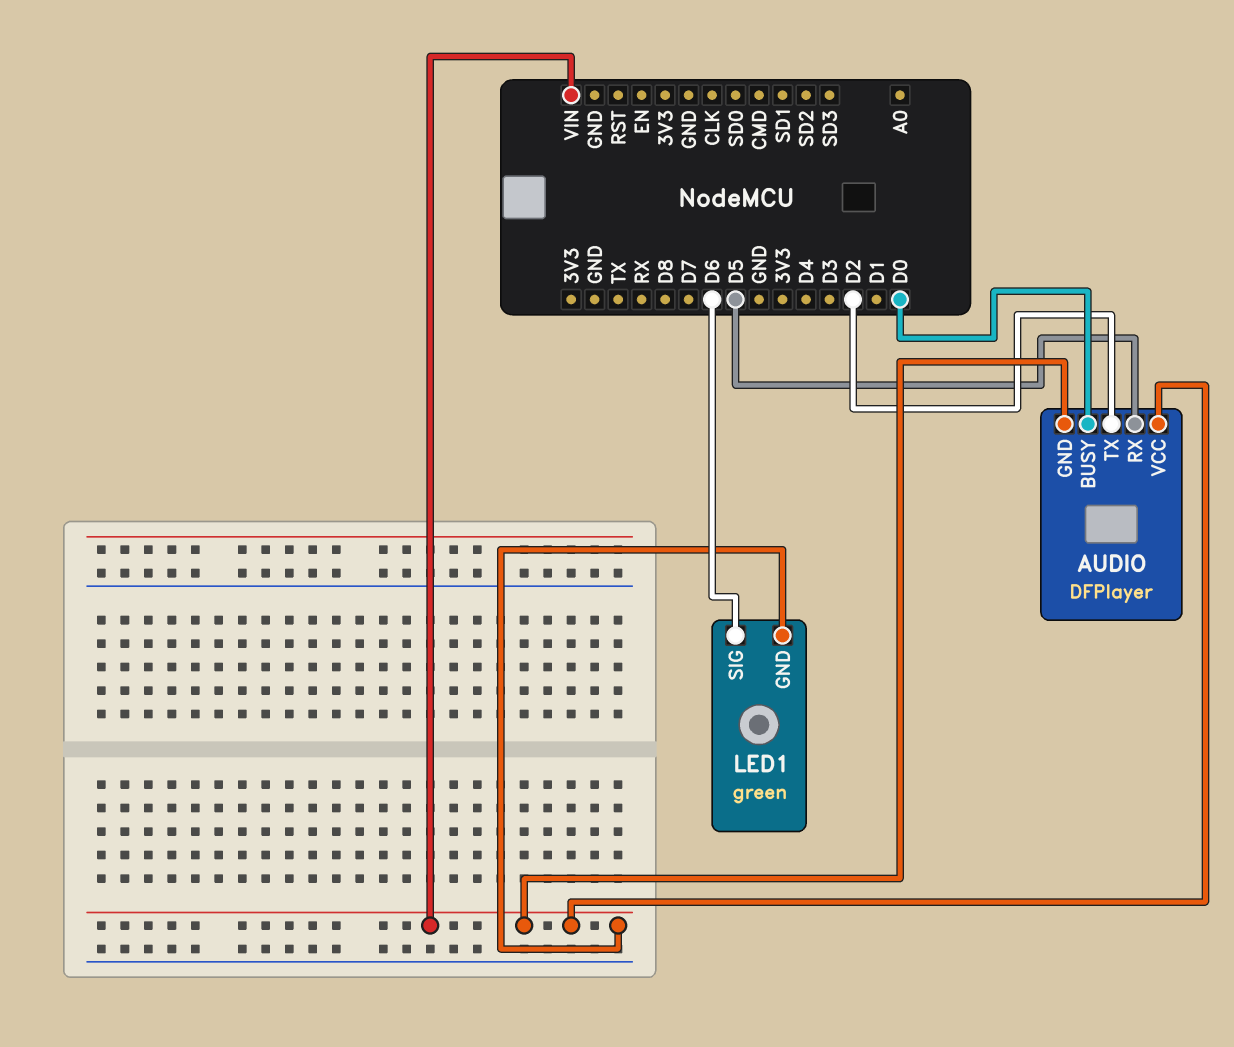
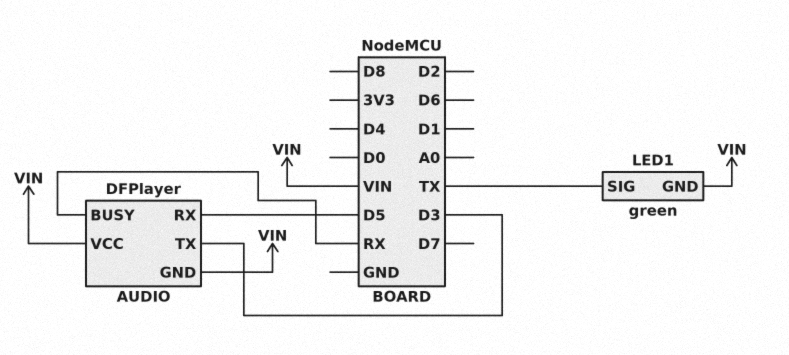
AUDIO pin BUSY: D0 -> RX
AUDIO pin TX: D2 -> D3
LED1 pin SIG: D6 -> TX

